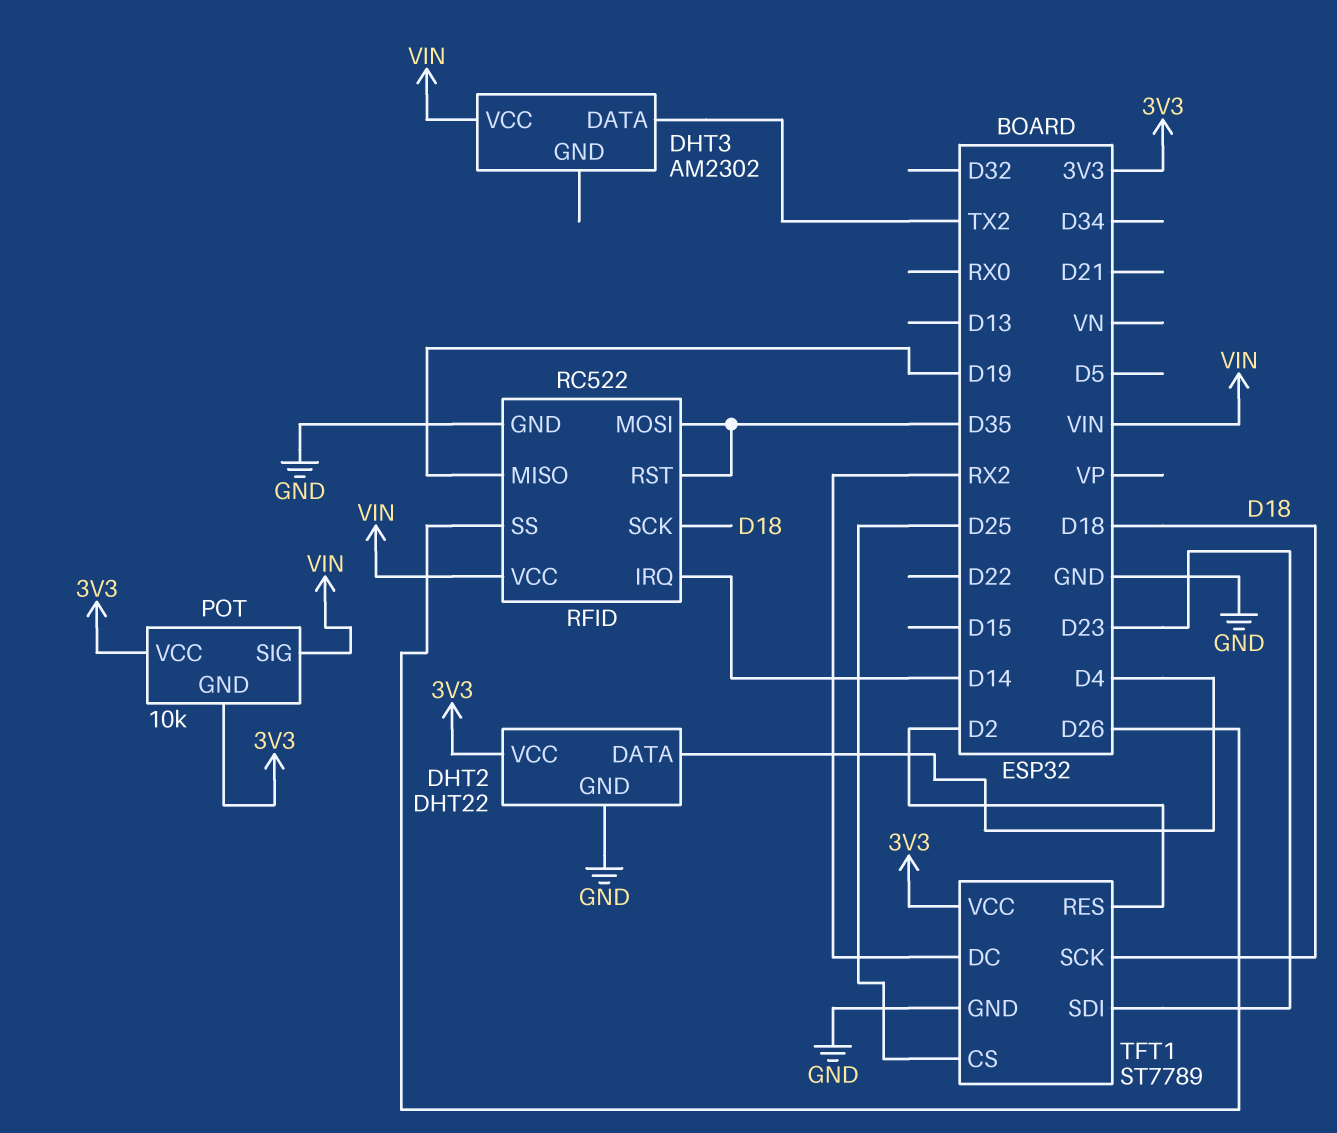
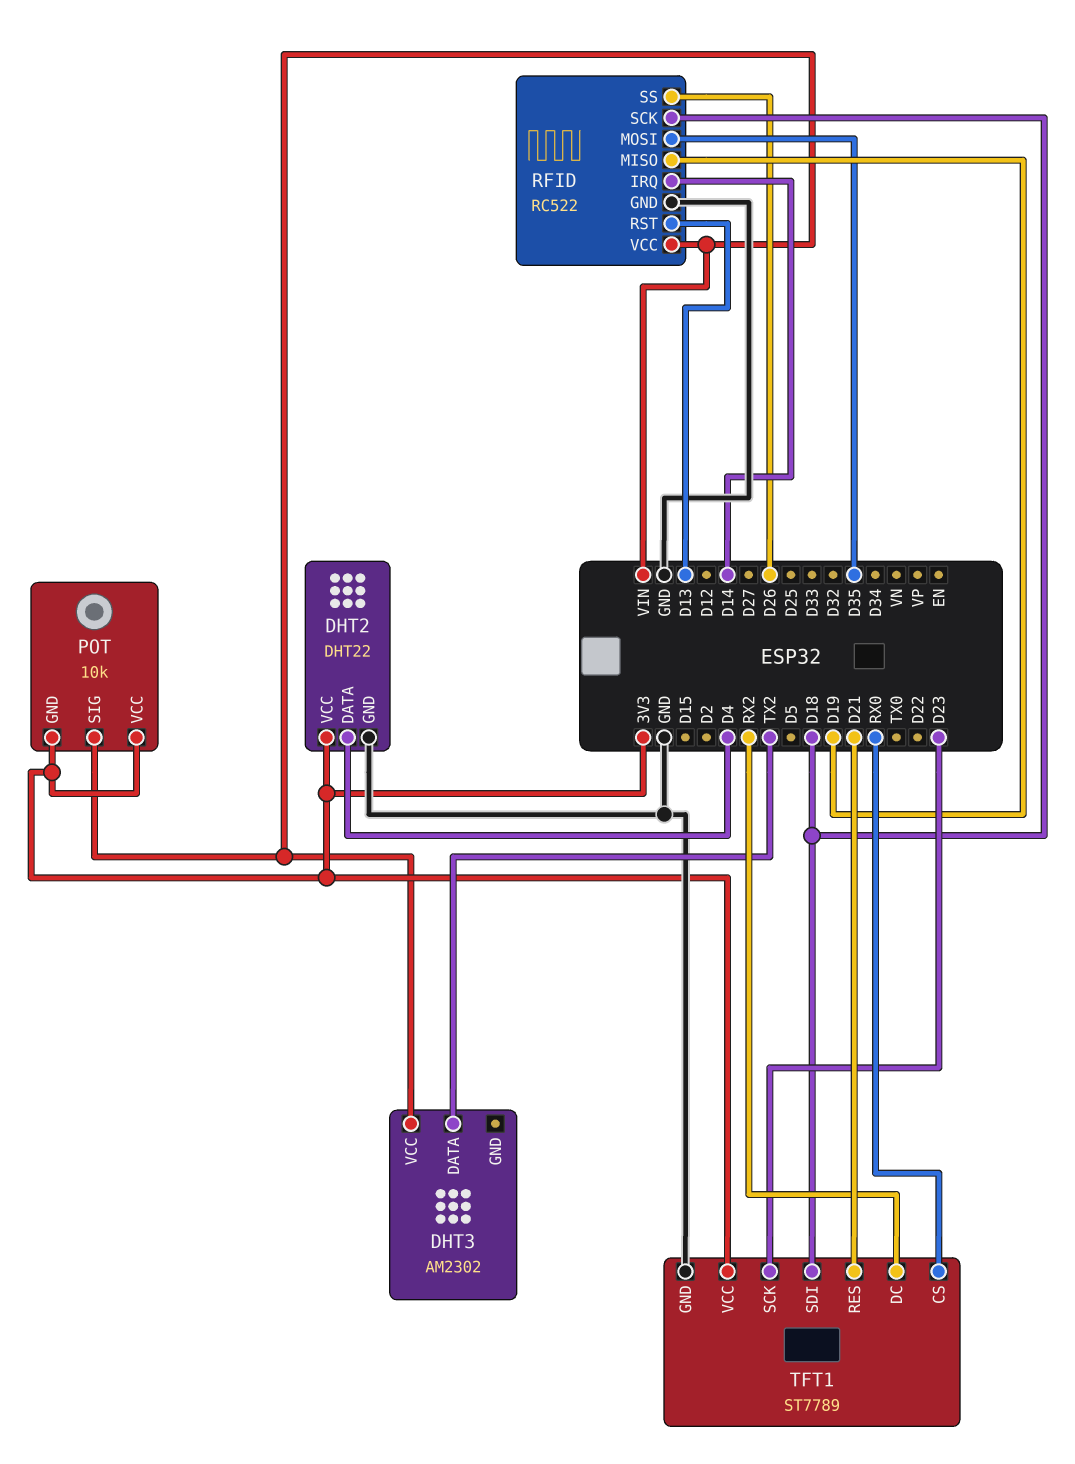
RFID pin RST: D35 -> D13
TFT1 pin CS: D25 -> RX0
TFT1 pin RES: D2 -> D21
TFT1 pin SCK: D18 -> D23
TFT1 pin SDI: D23 -> D18

